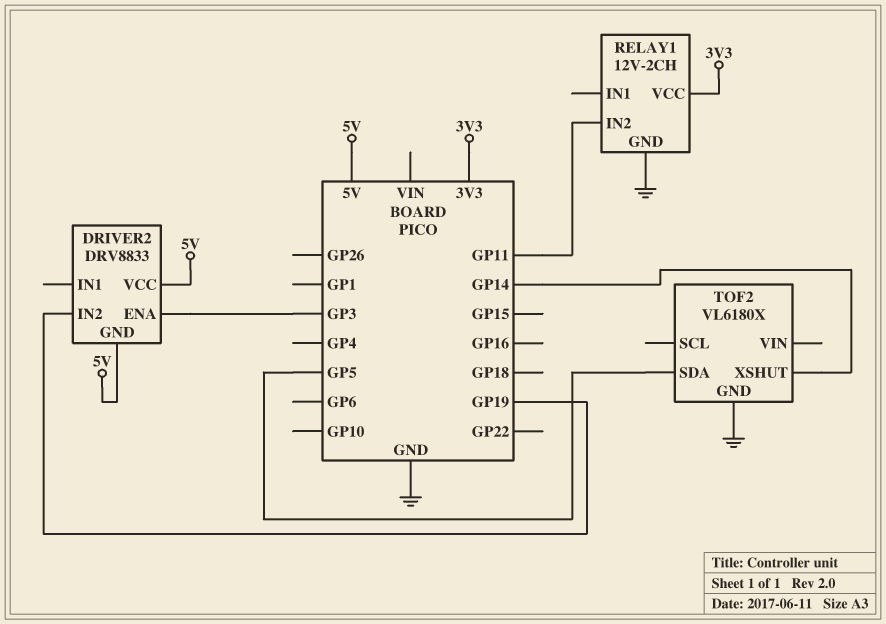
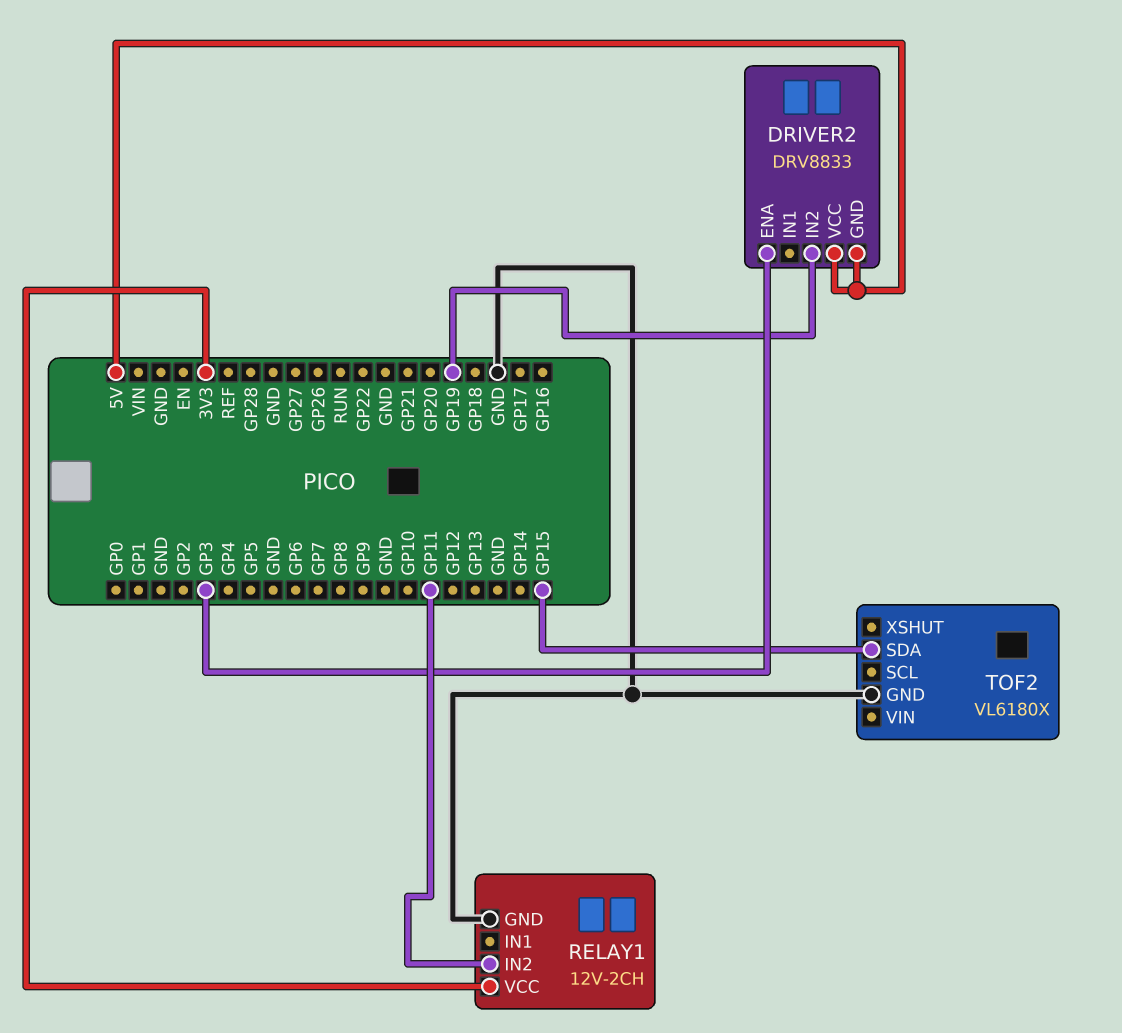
TOF2 pin SDA: GP5 -> GP15
TOF2 pin XSHUT: GP14 -> none

